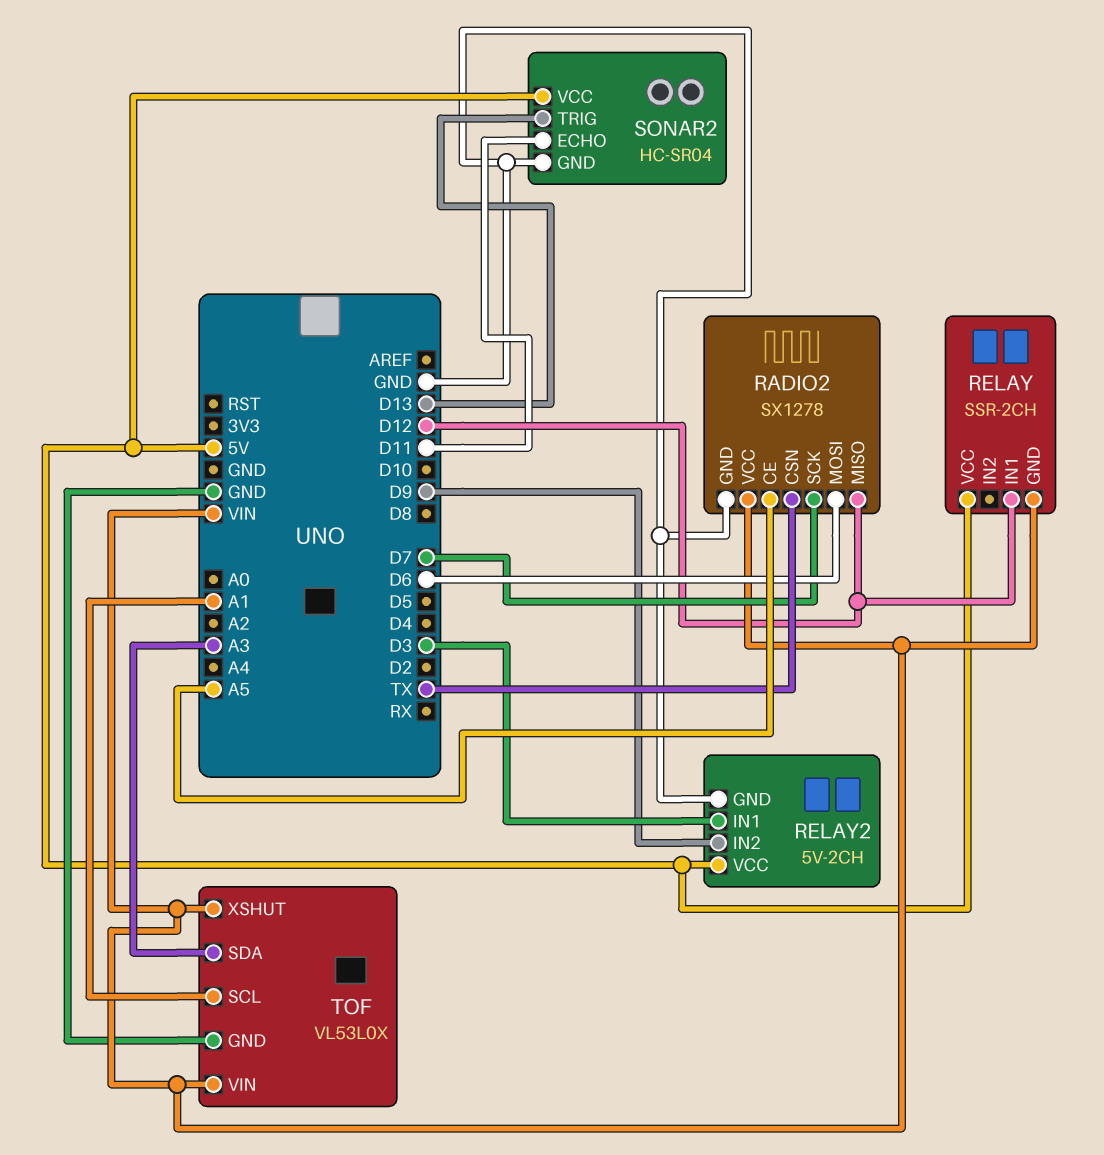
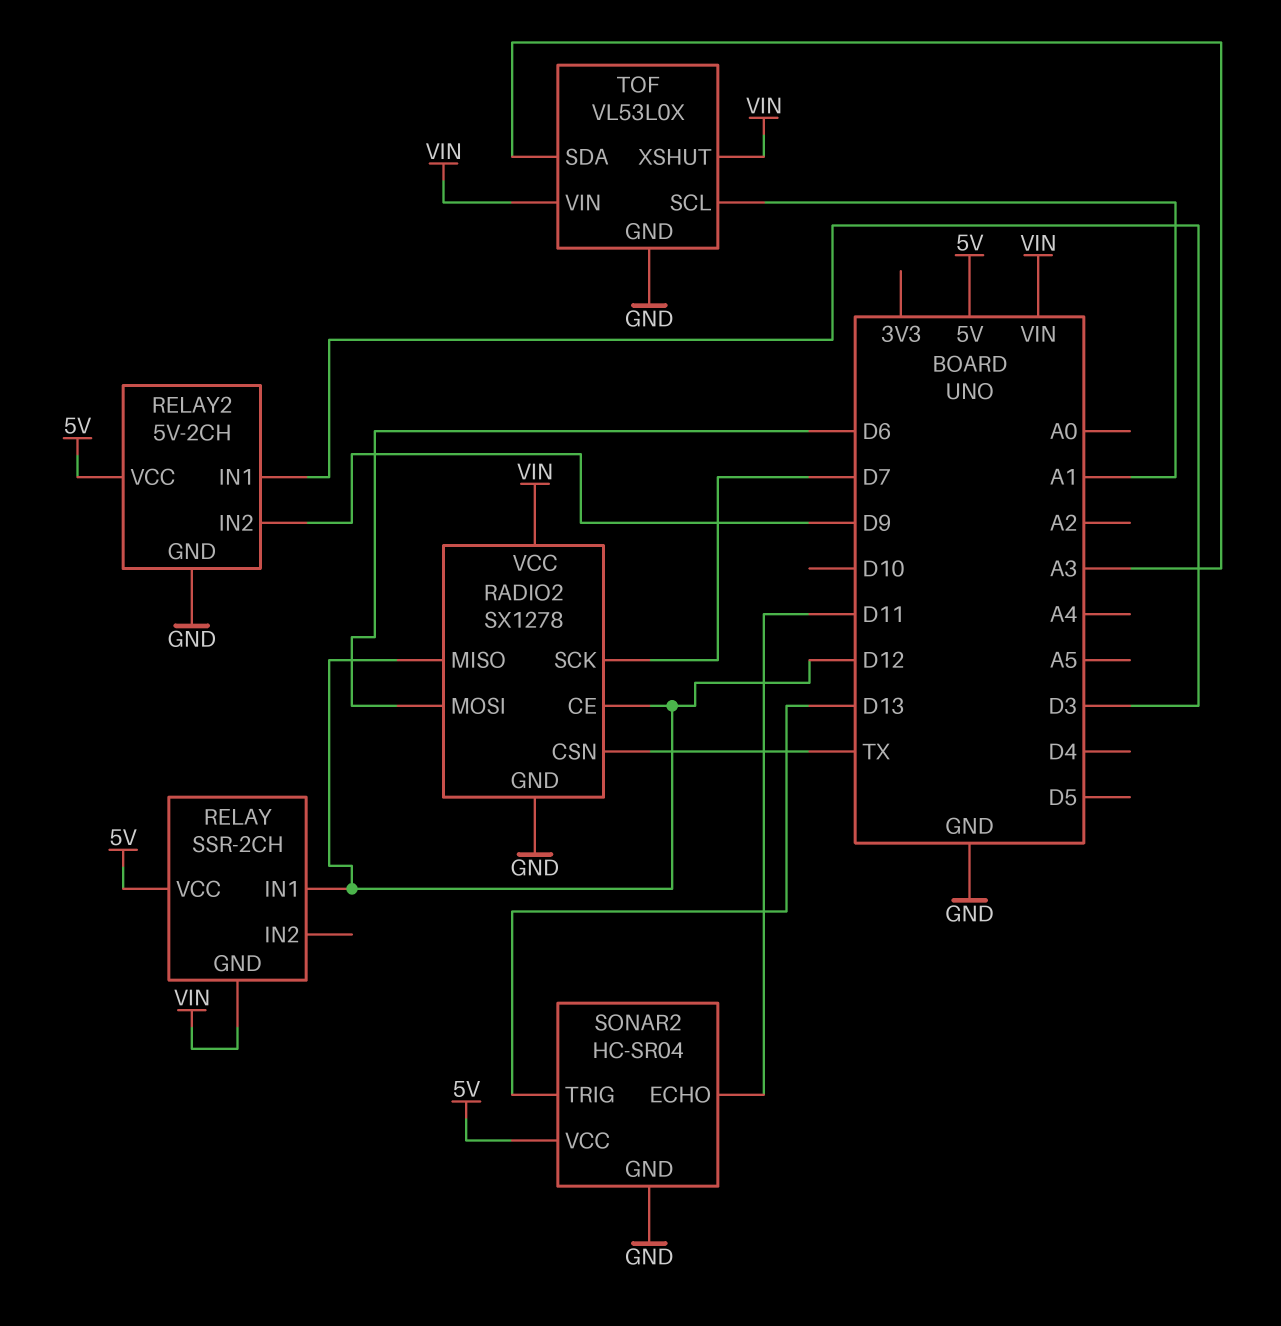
RADIO2 pin CE: A5 -> D12

